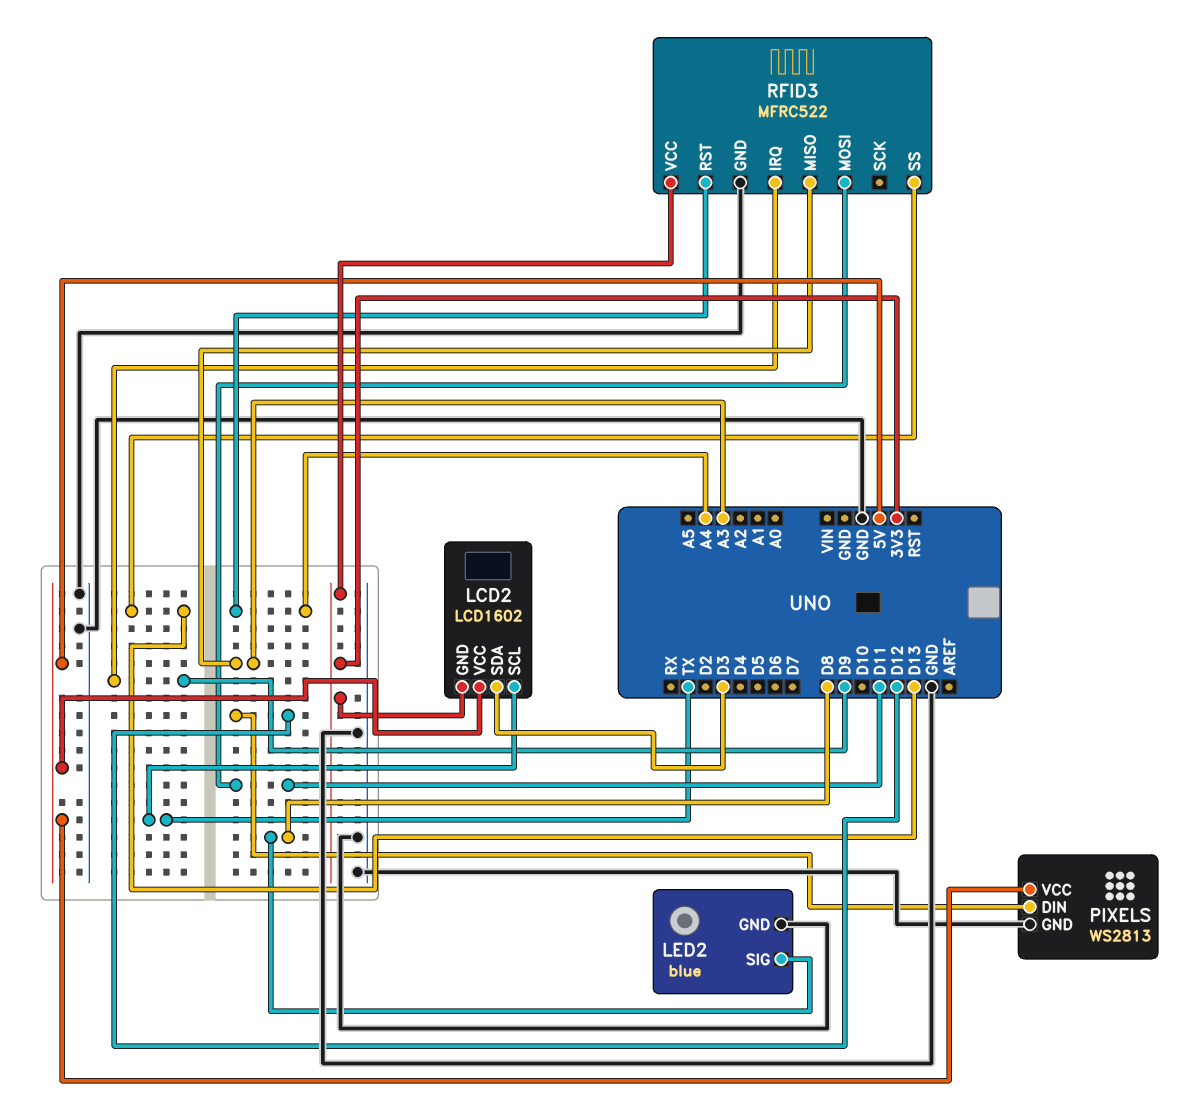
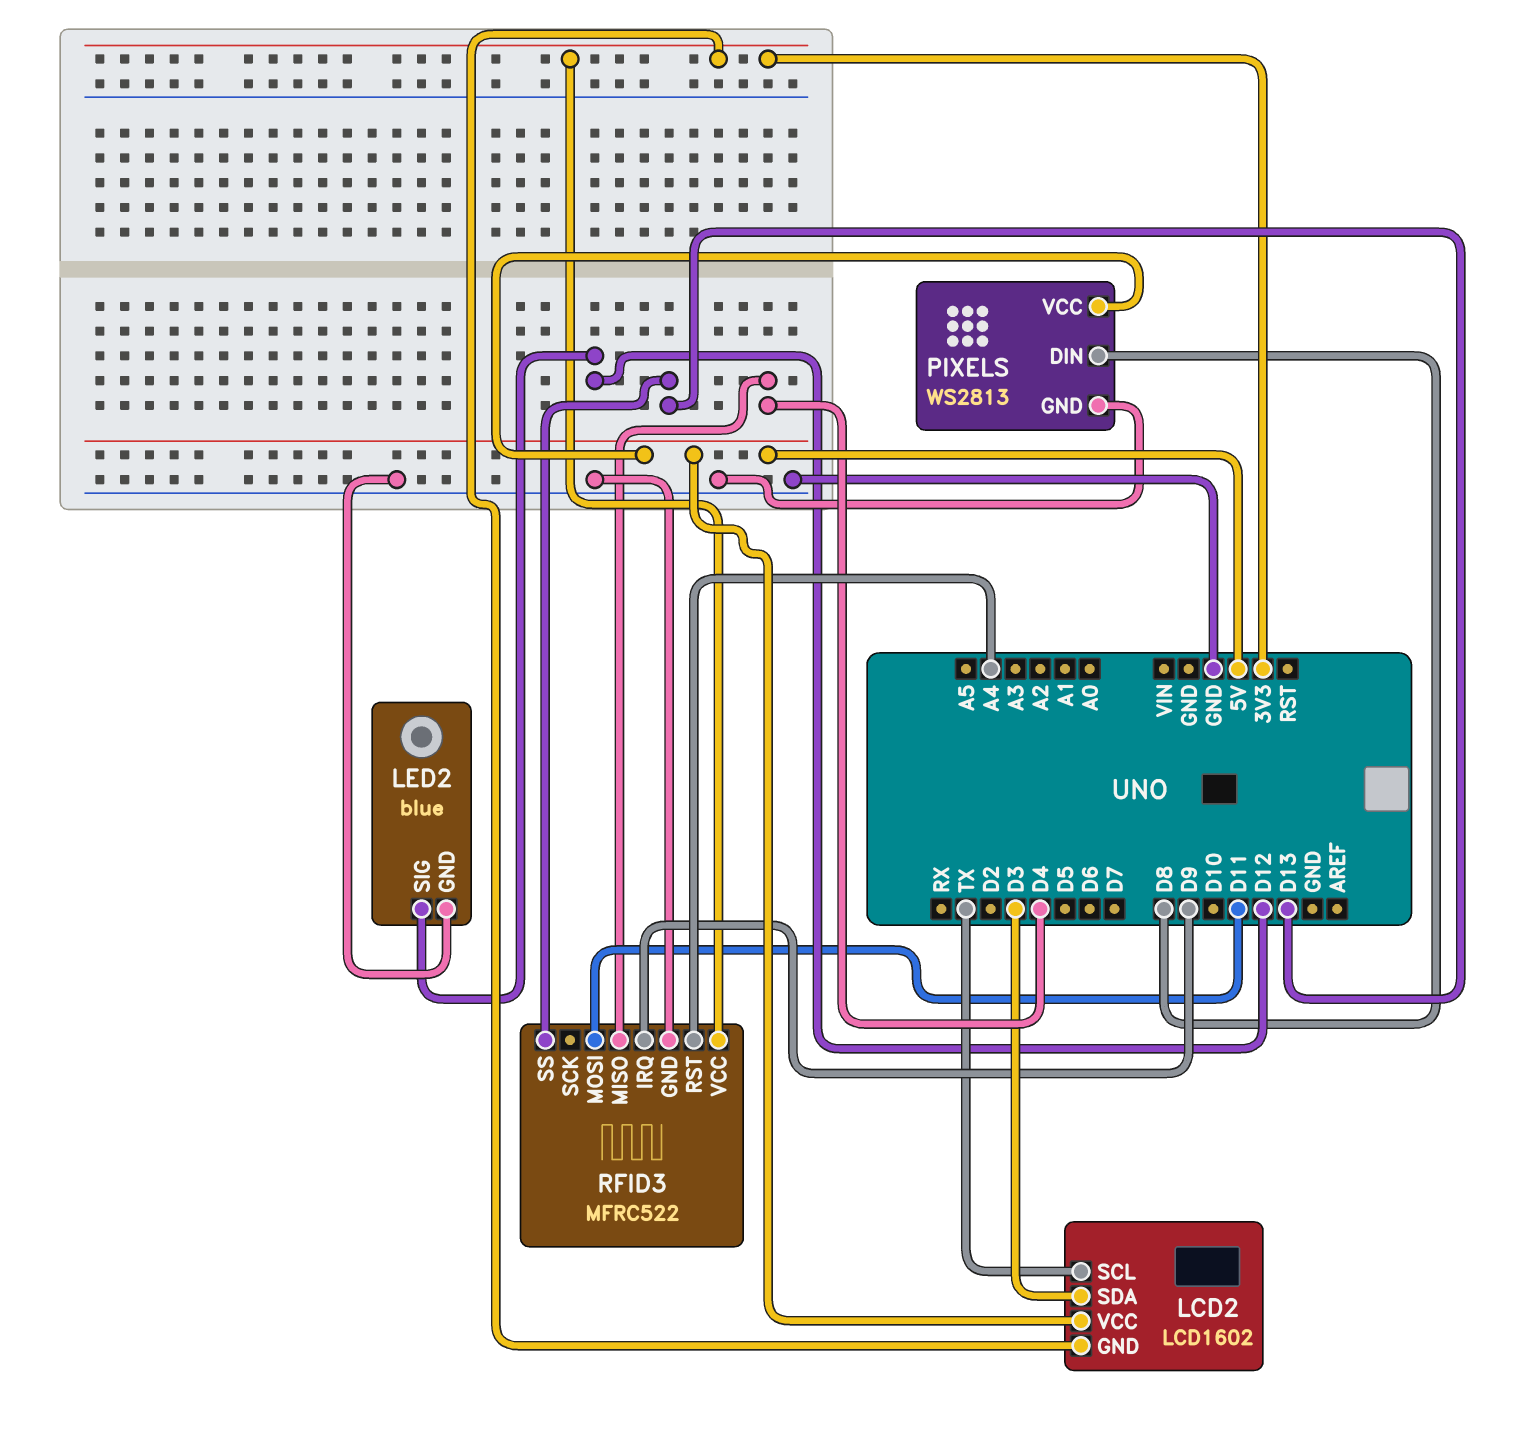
LED2 pin SIG: D8 -> D12
PIXELS pin DIN: D12 -> D8
RFID3 pin MISO: A3 -> D4

